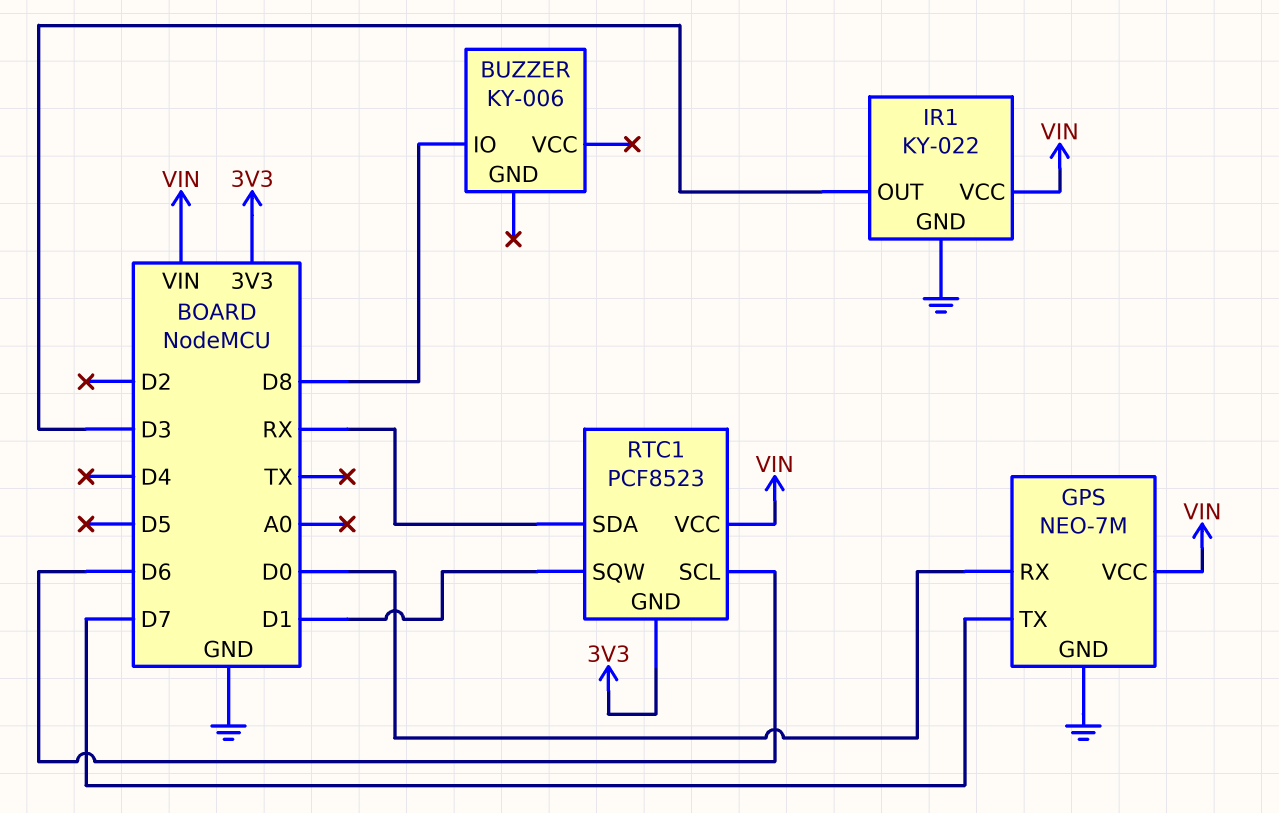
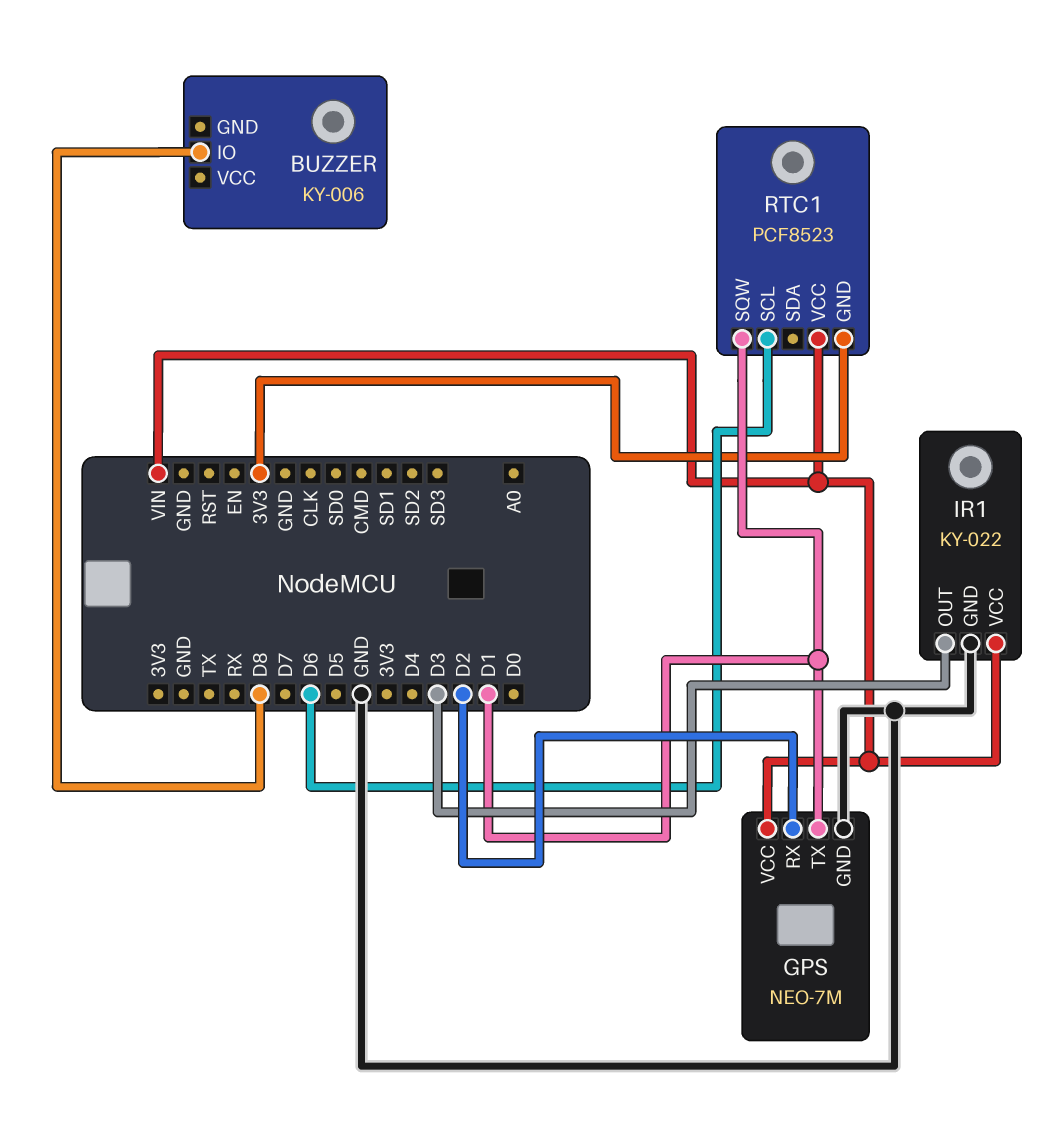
GPS pin RX: D0 -> D2
GPS pin TX: D7 -> D1
RTC1 pin SDA: RX -> none

